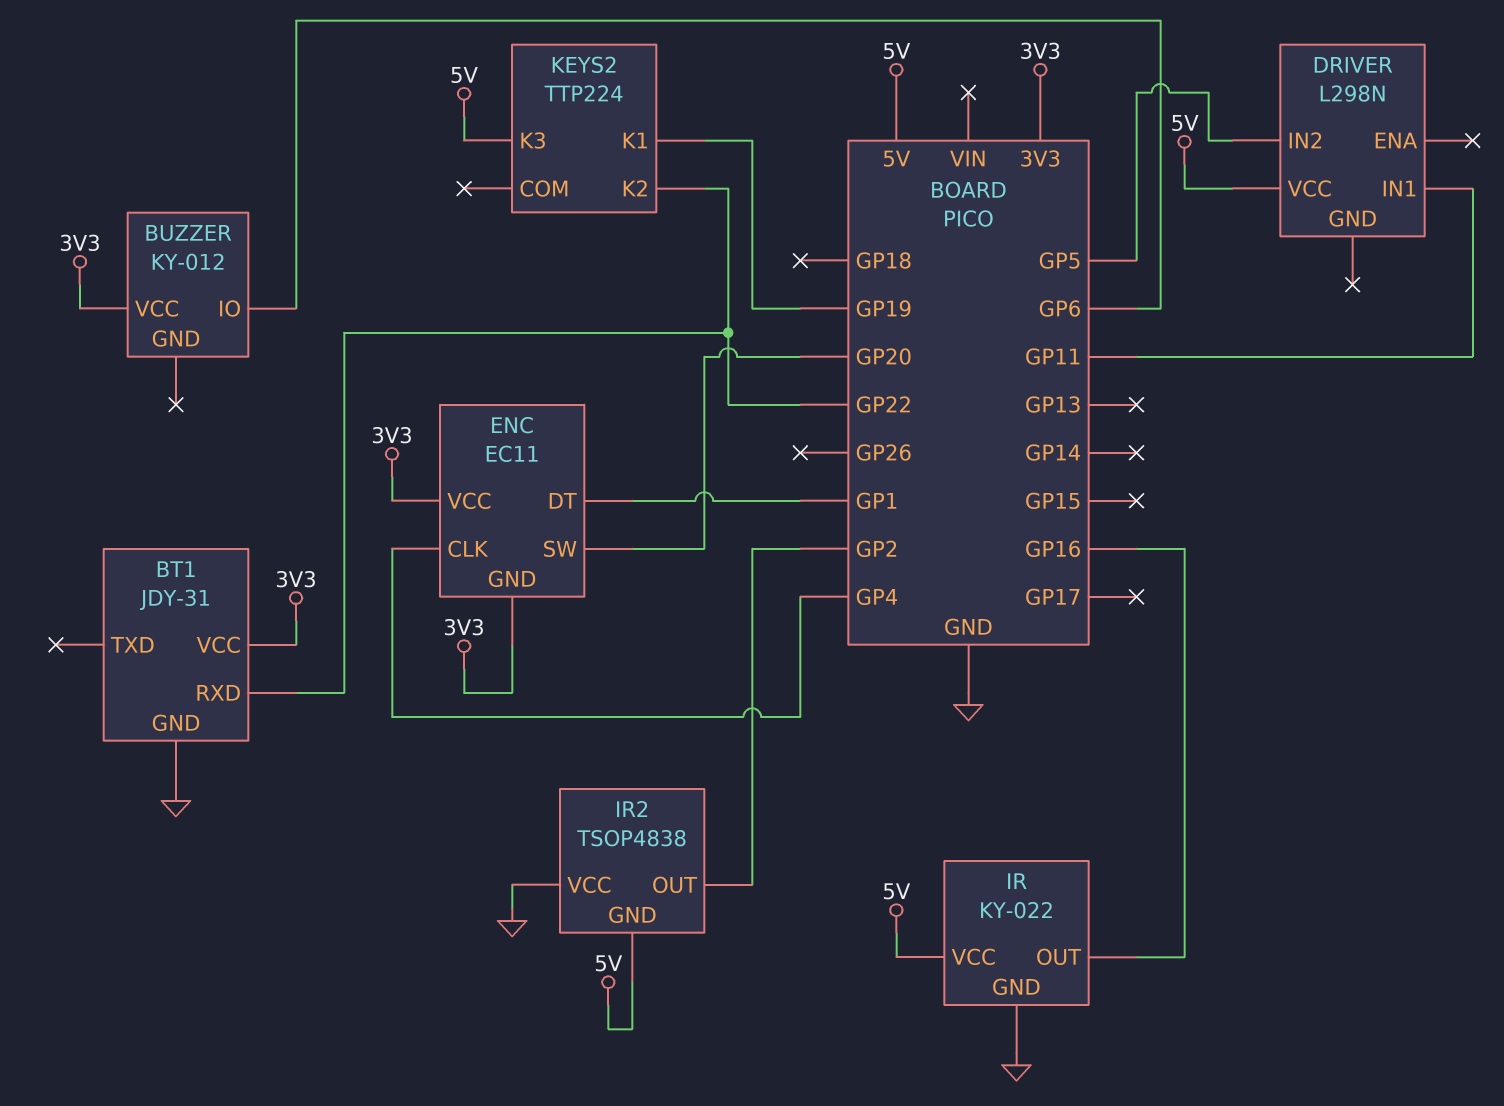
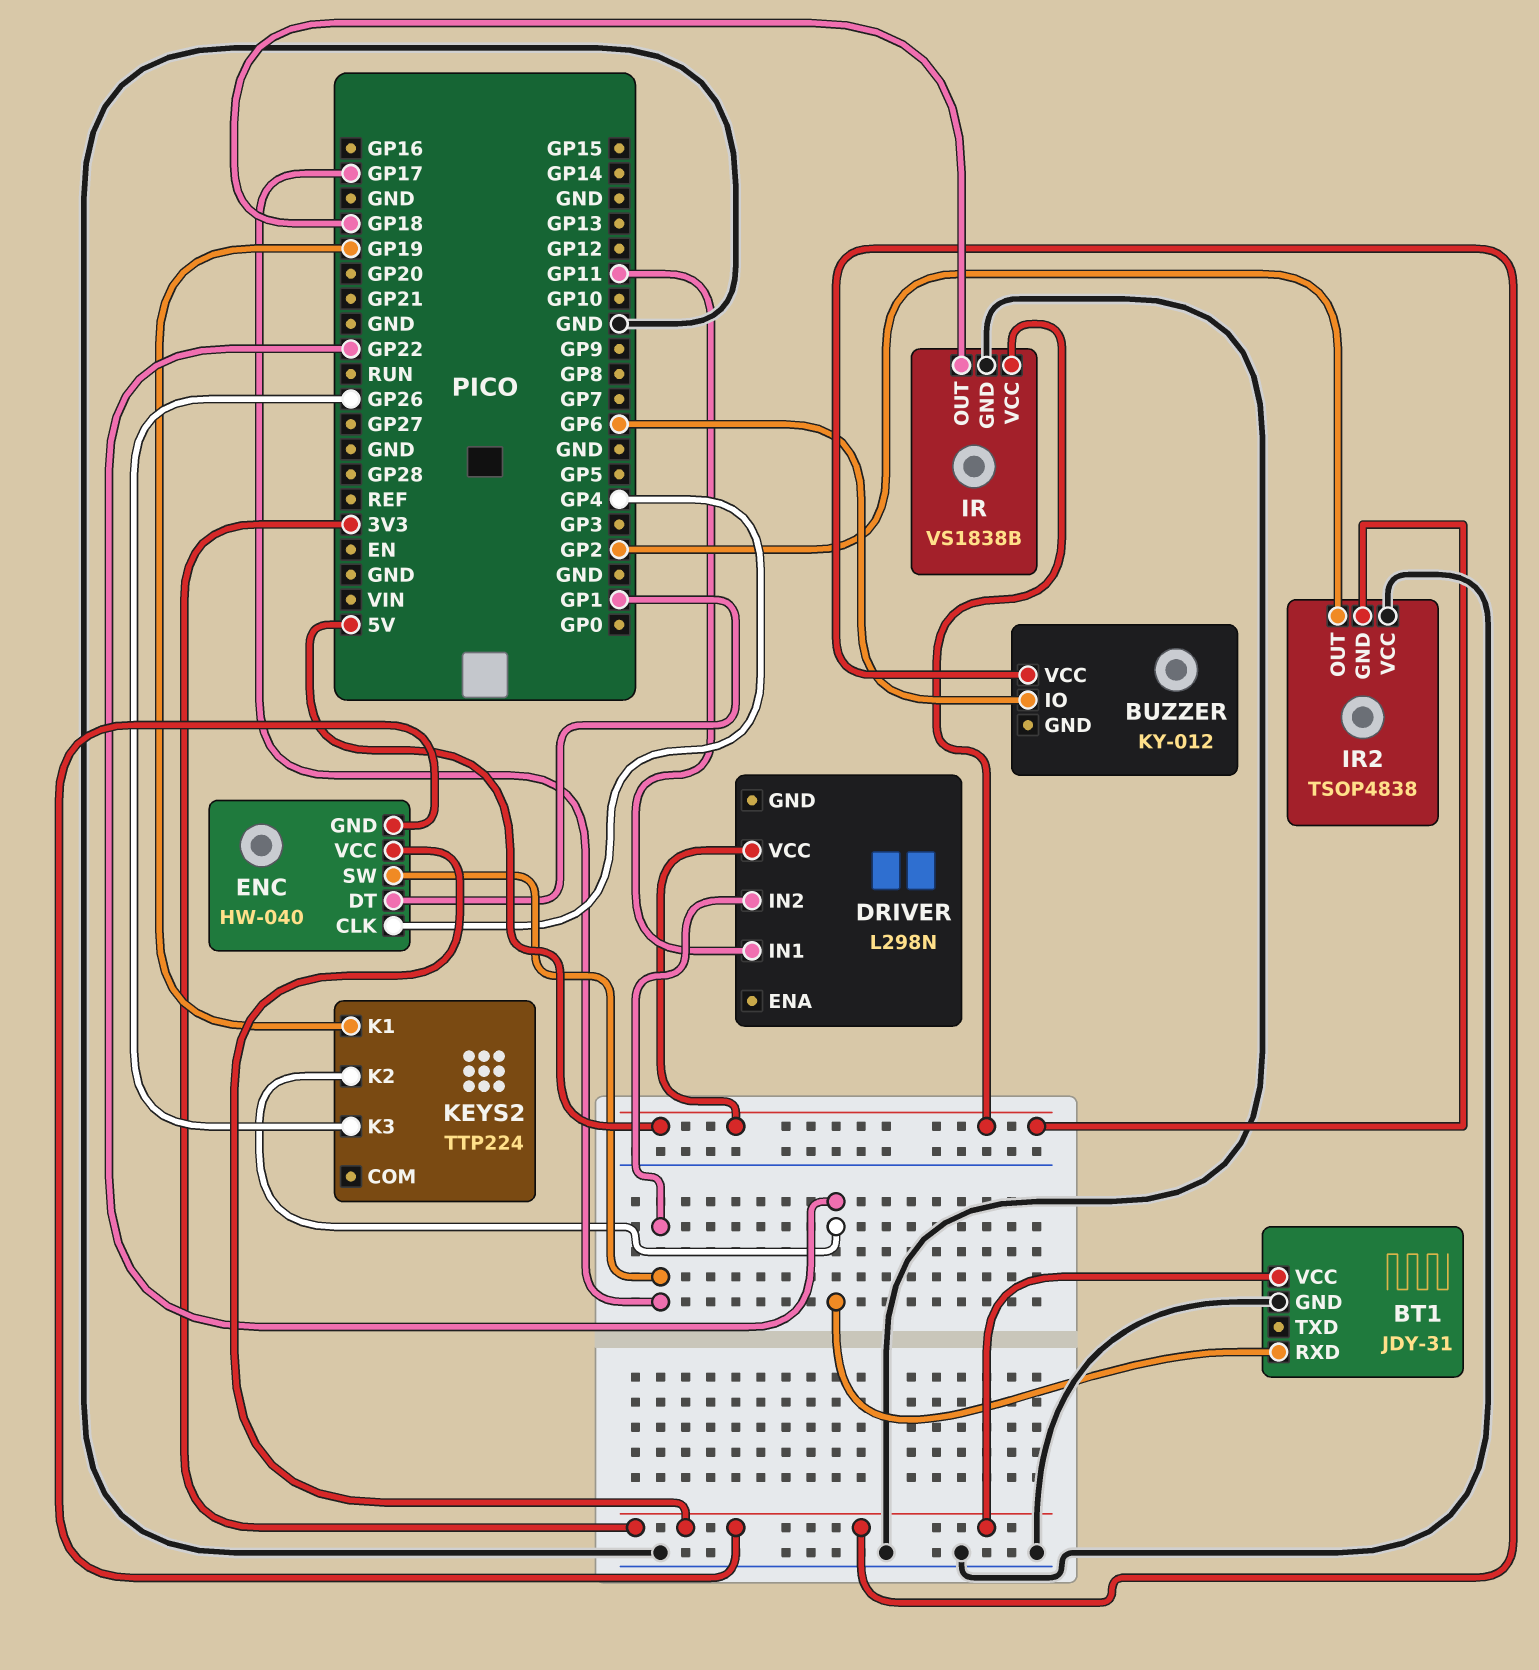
DRIVER pin IN2: GP5 -> GP17
ENC: EC11 -> HW-040
ENC pin SW: GP20 -> GP17
IR: KY-022 -> VS1838B
IR pin OUT: GP16 -> GP18
KEYS2 pin K3: 5V -> GP26

